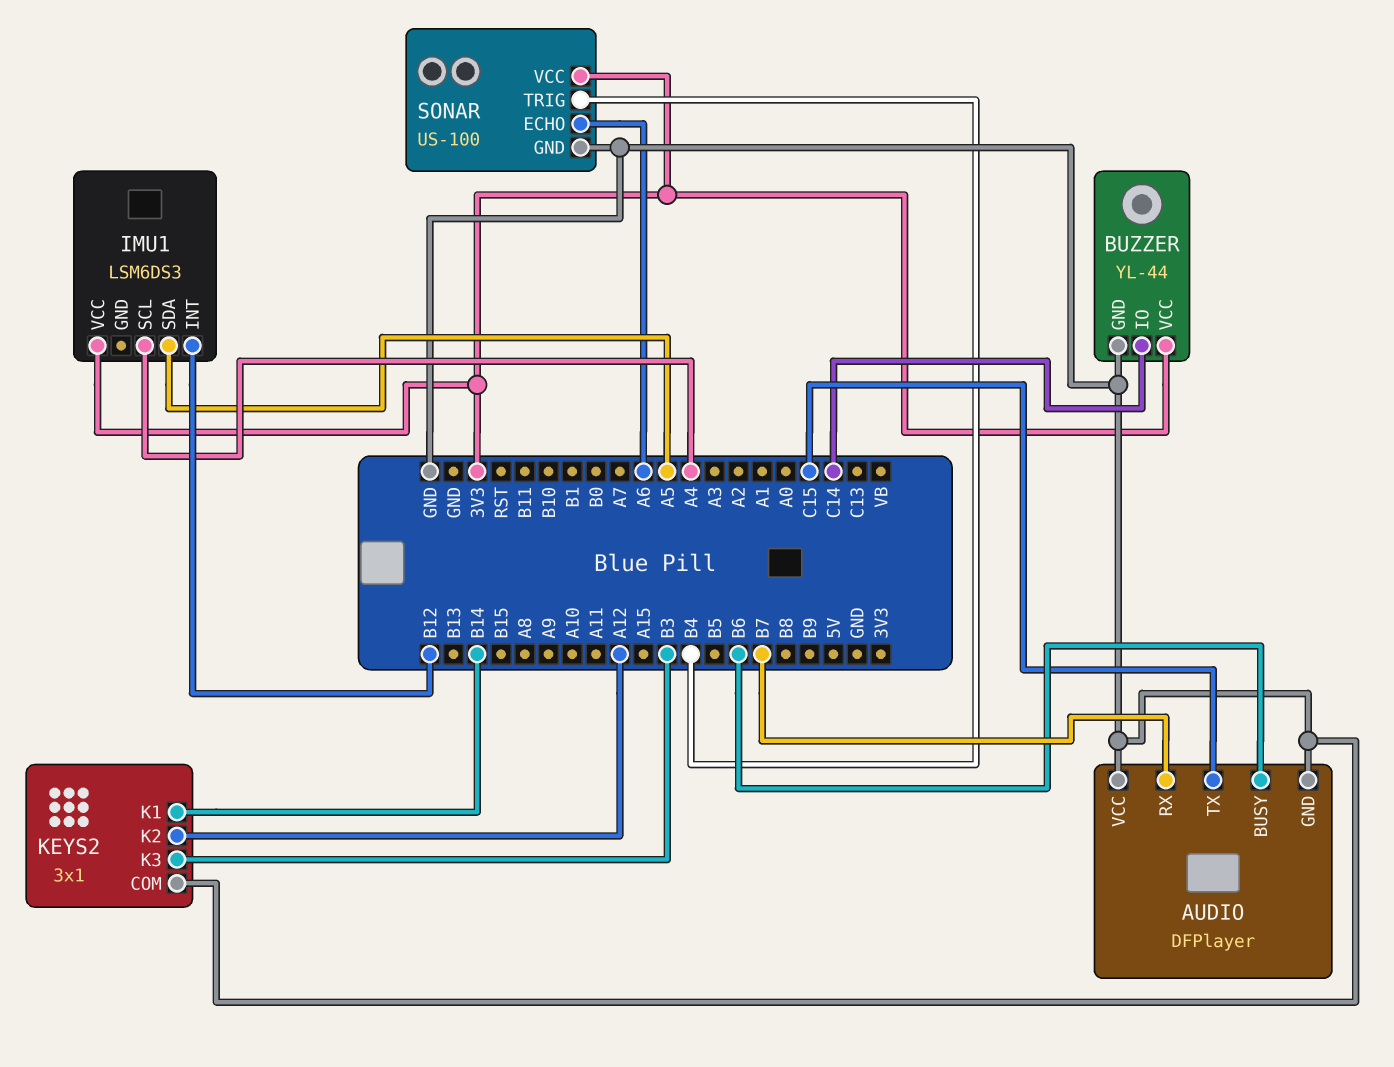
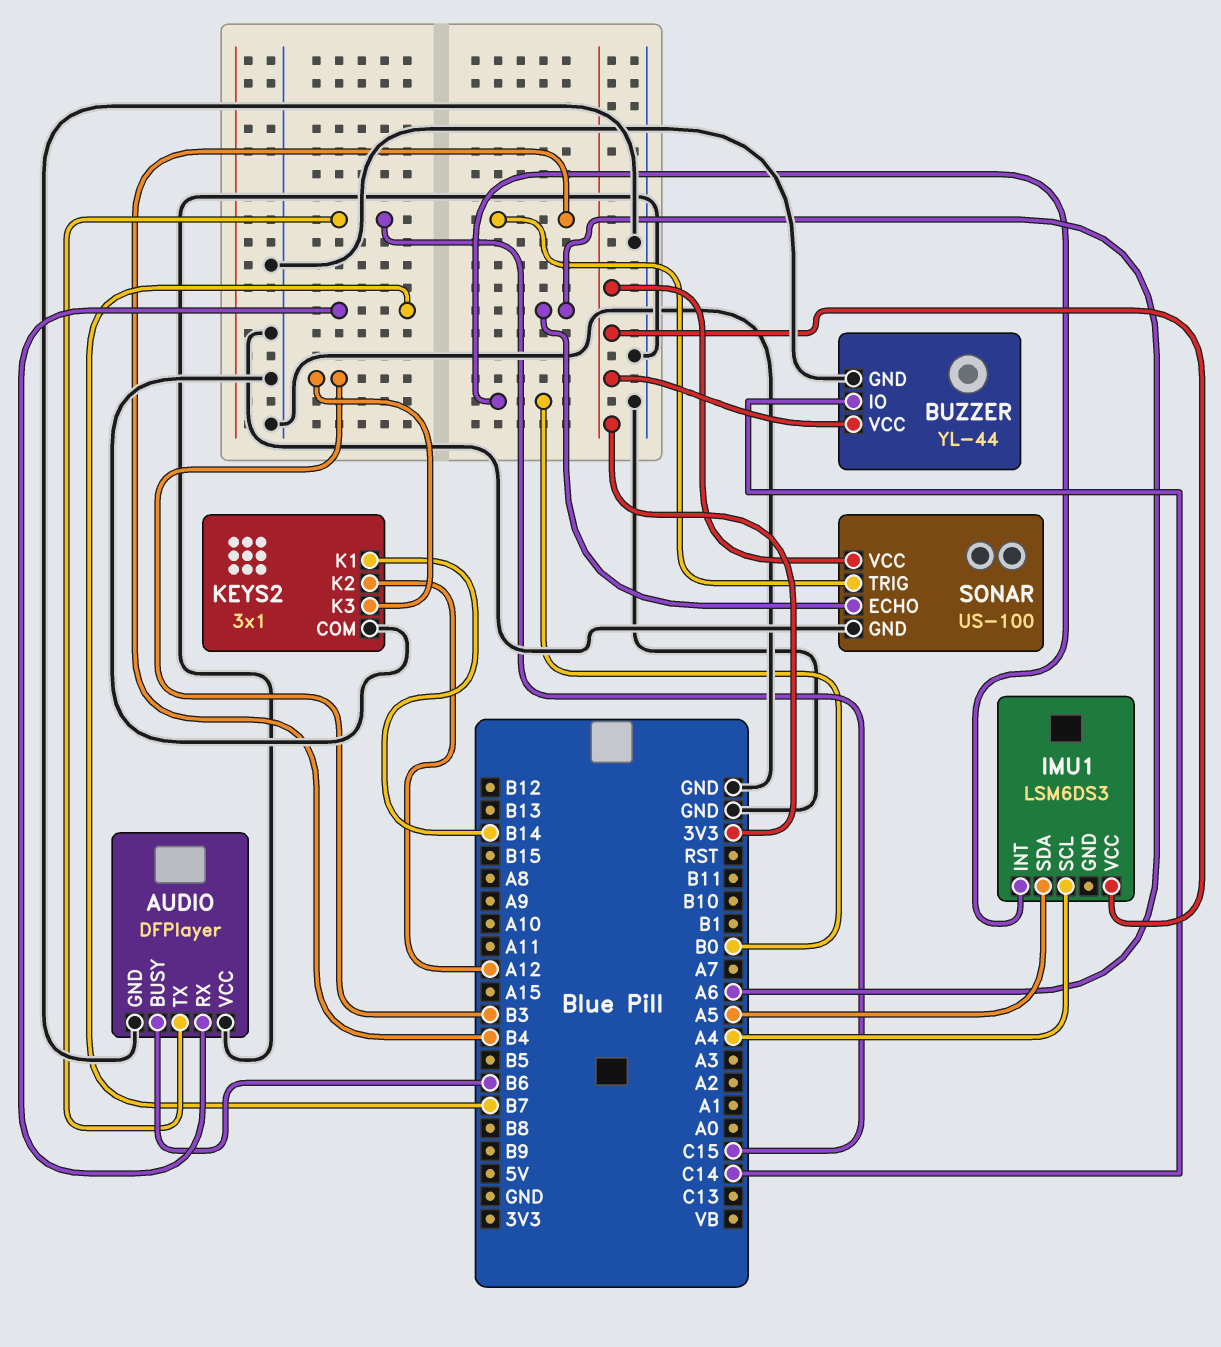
IMU1 pin INT: B12 -> B0

